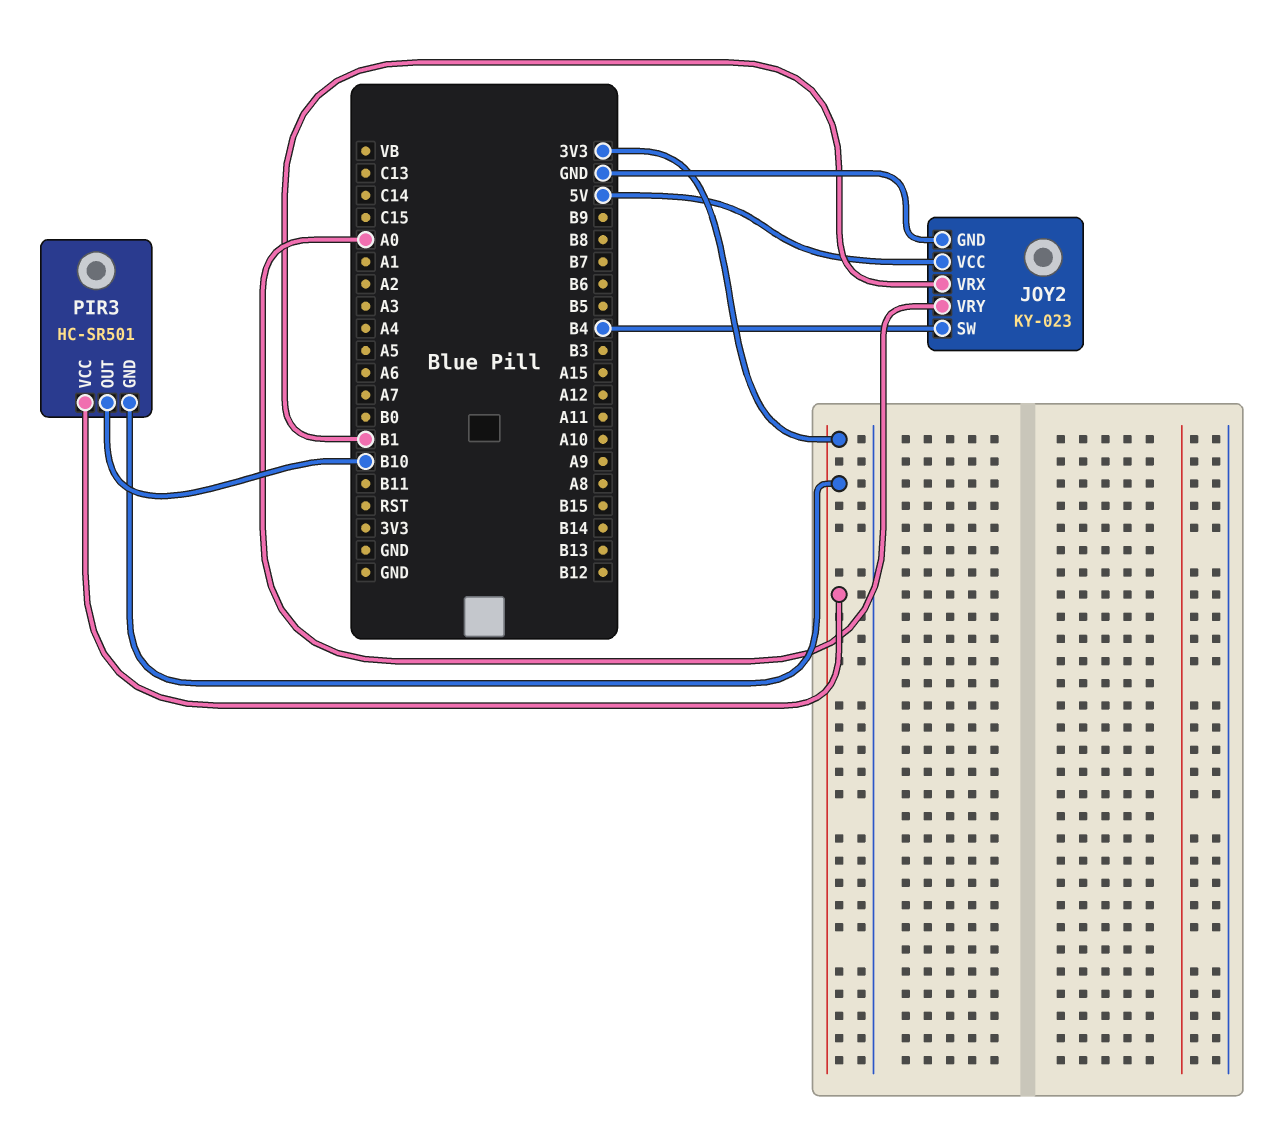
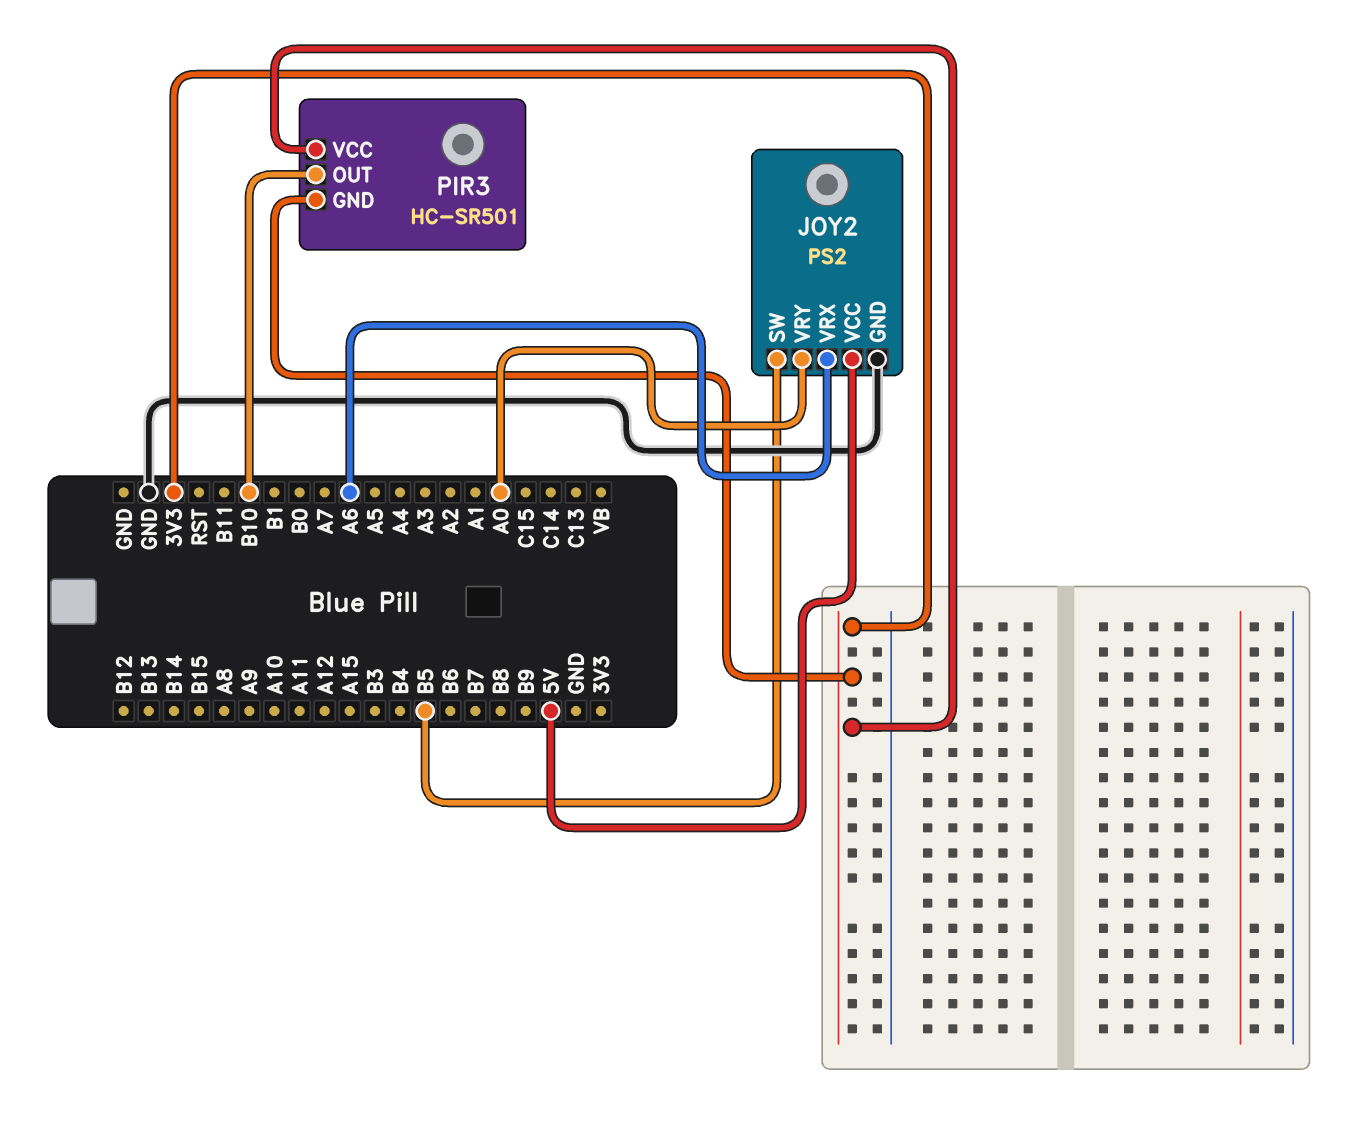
JOY2: KY-023 -> PS2
JOY2 pin SW: B4 -> B5
JOY2 pin VRX: B1 -> A6

